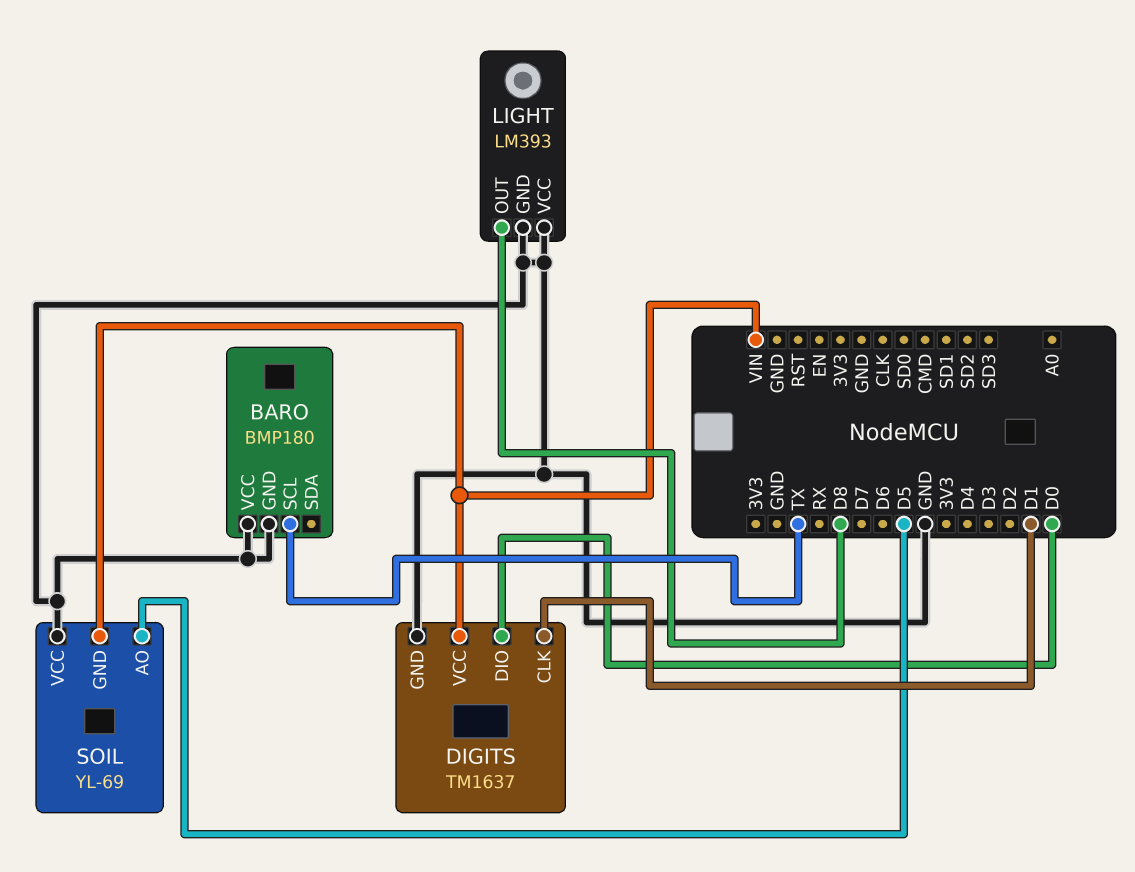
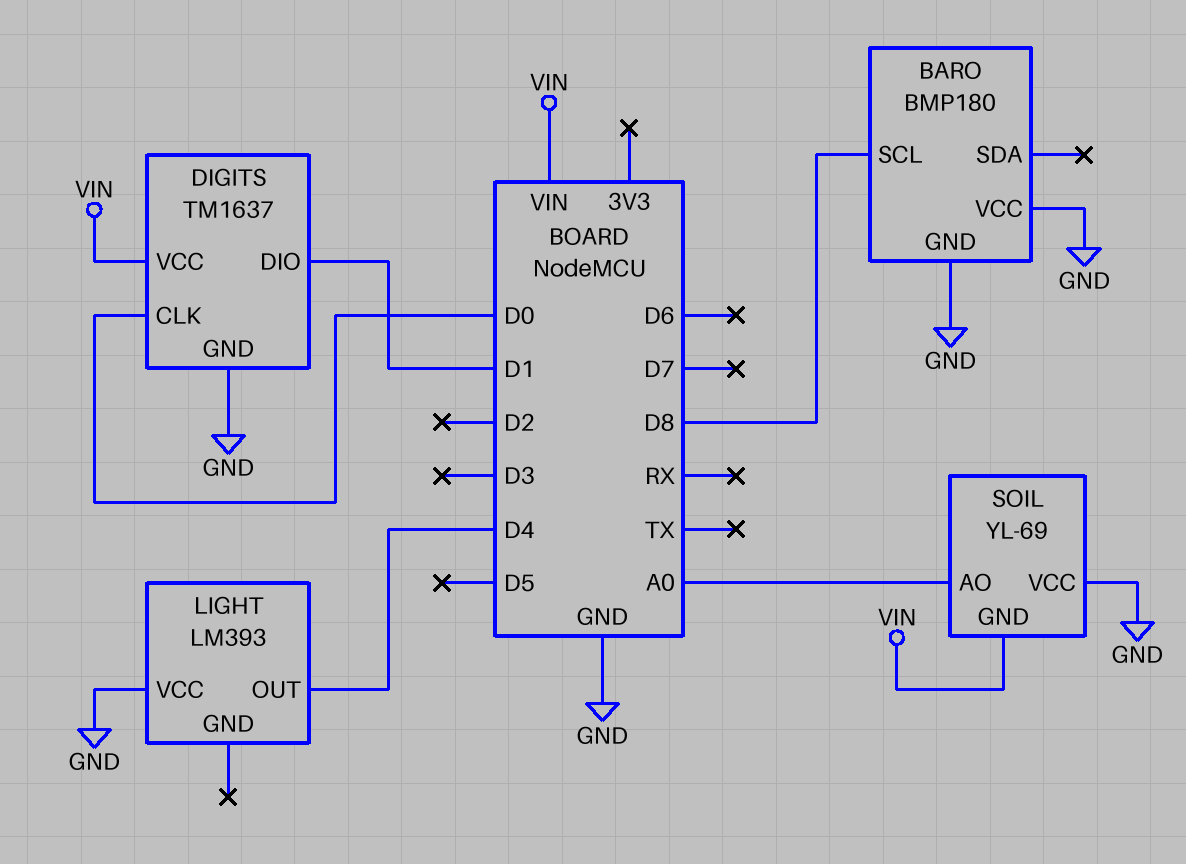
BARO pin SCL: TX -> D8
DIGITS pin CLK: D1 -> D0
DIGITS pin DIO: D0 -> D1
LIGHT pin GND: GND -> none
LIGHT pin OUT: D8 -> D4
SOIL pin AO: D5 -> A0

